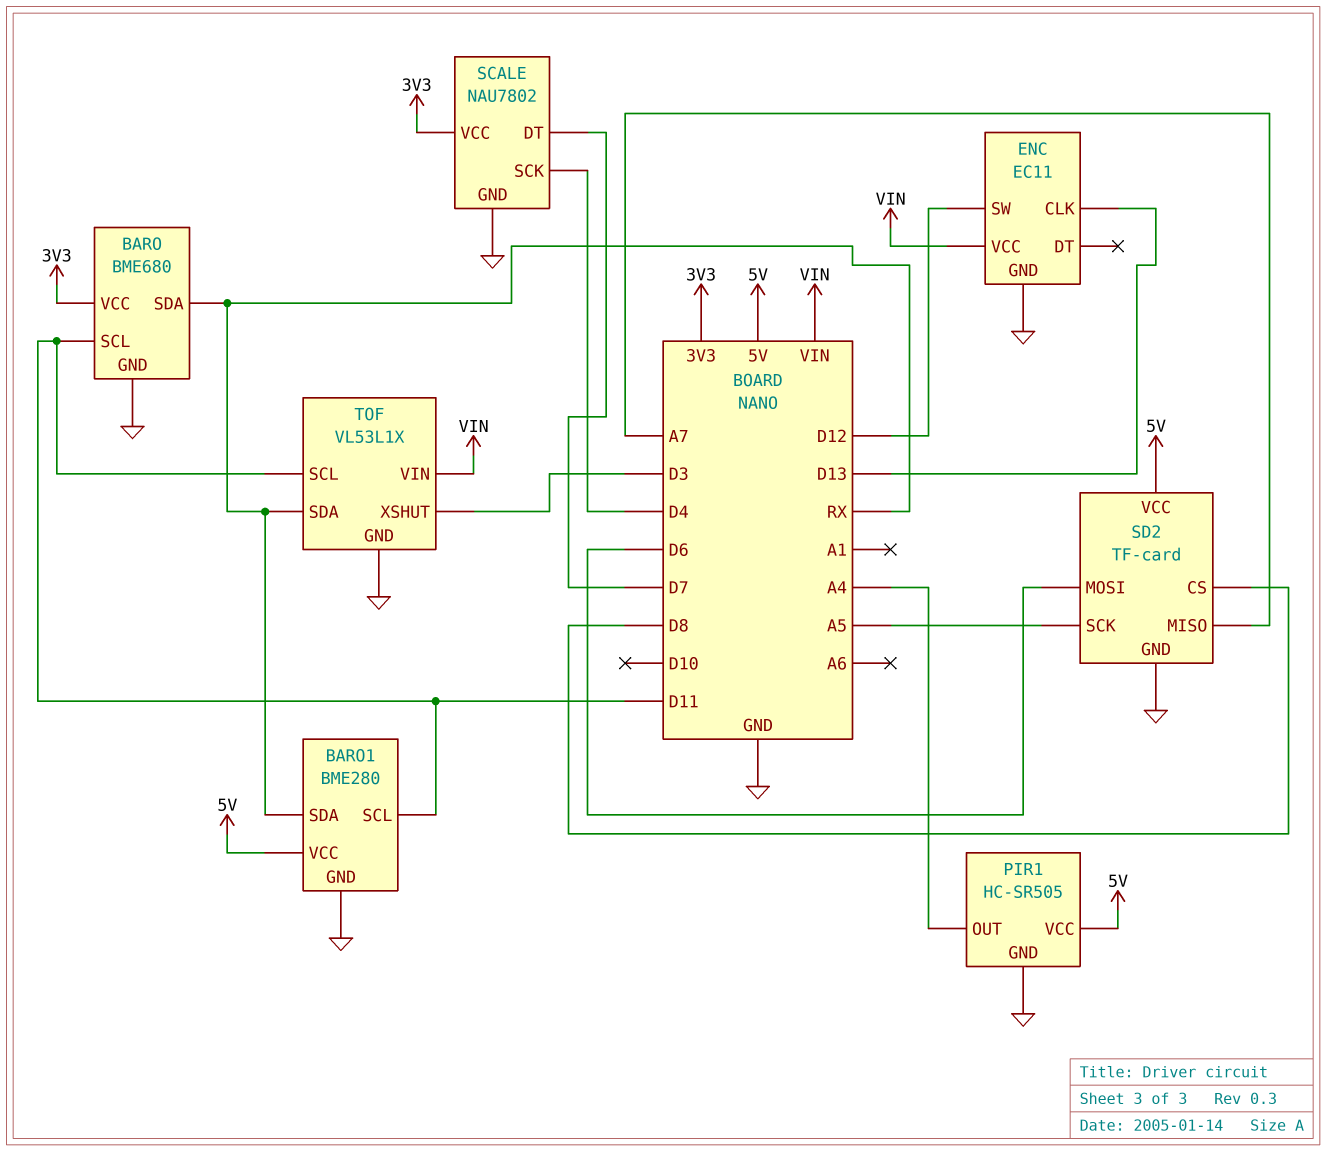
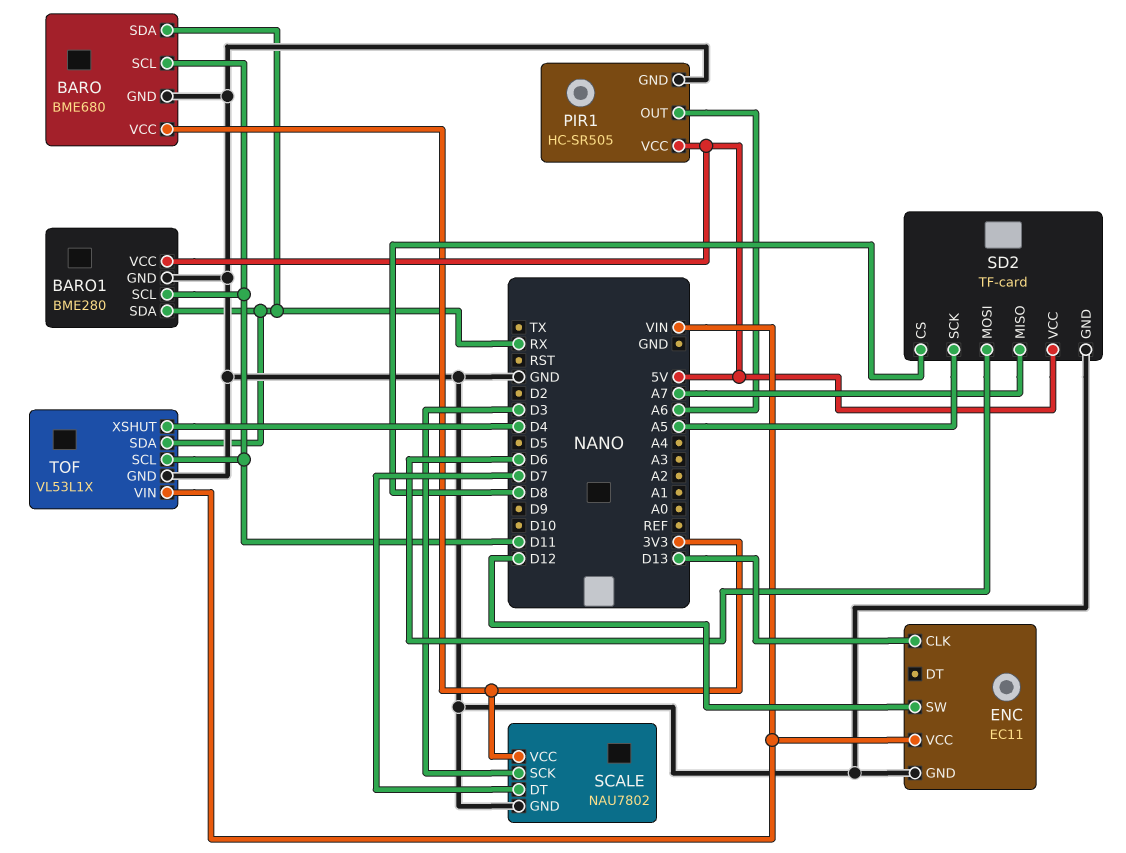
PIR1 pin OUT: A4 -> A6
SCALE pin SCK: D4 -> D3
TOF pin XSHUT: D3 -> D4

